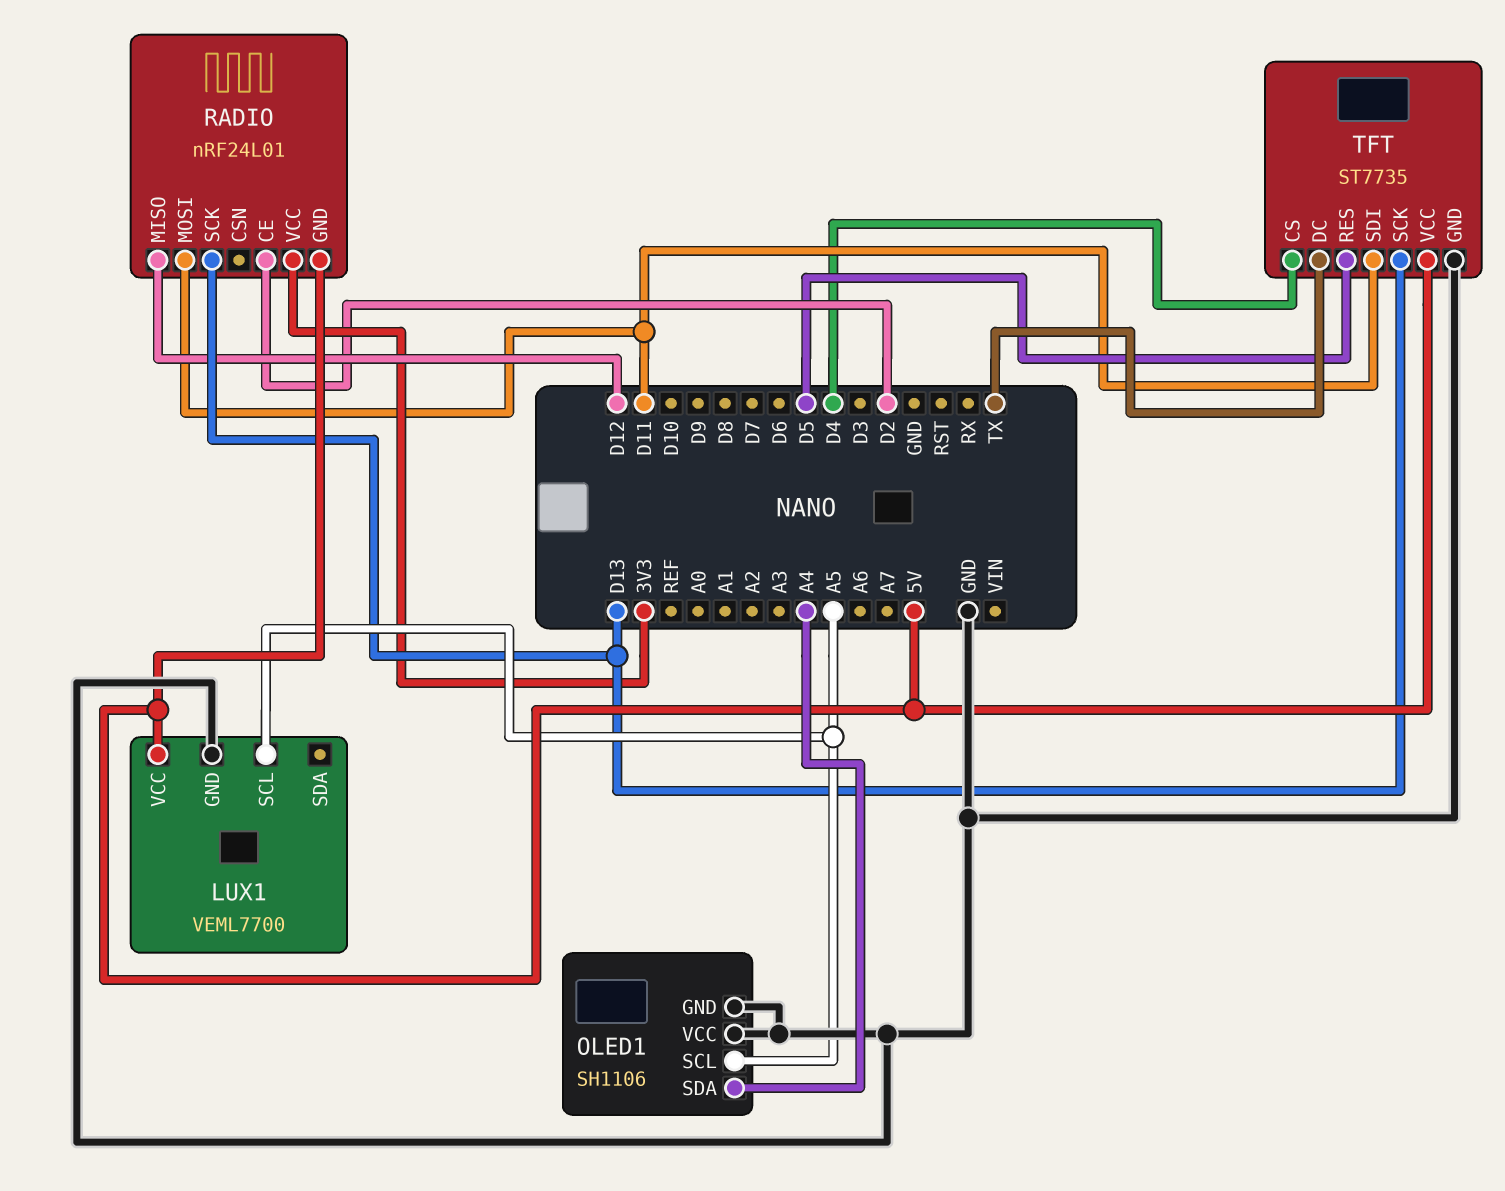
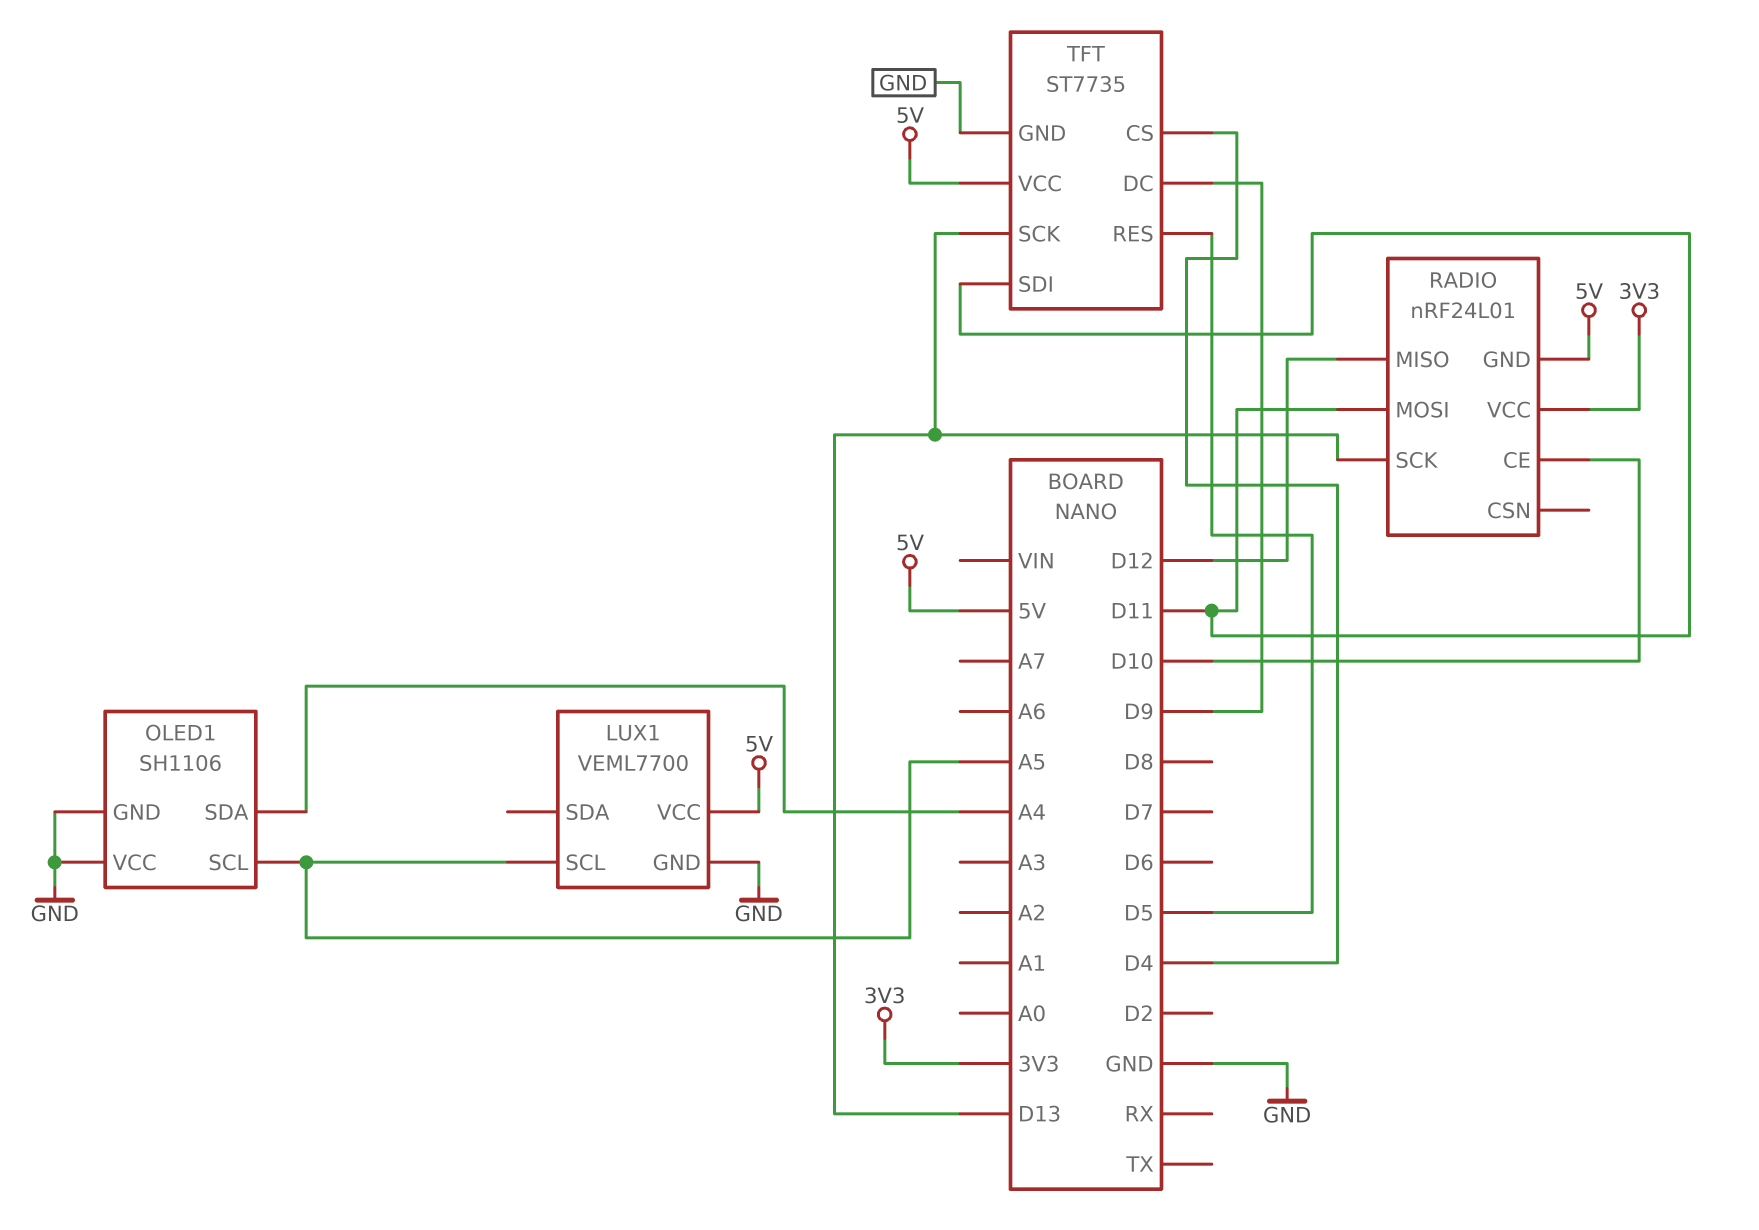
RADIO pin CE: D2 -> D10
TFT pin DC: TX -> D9

